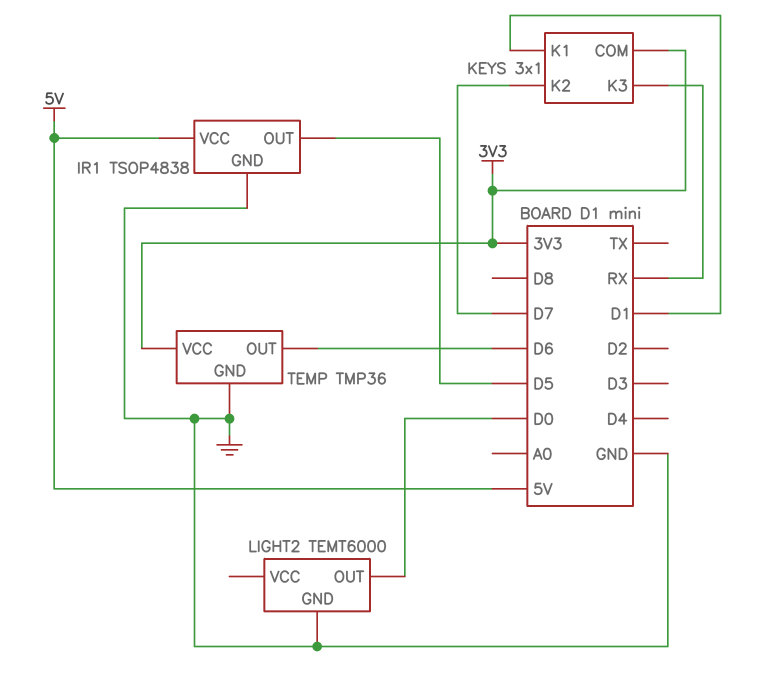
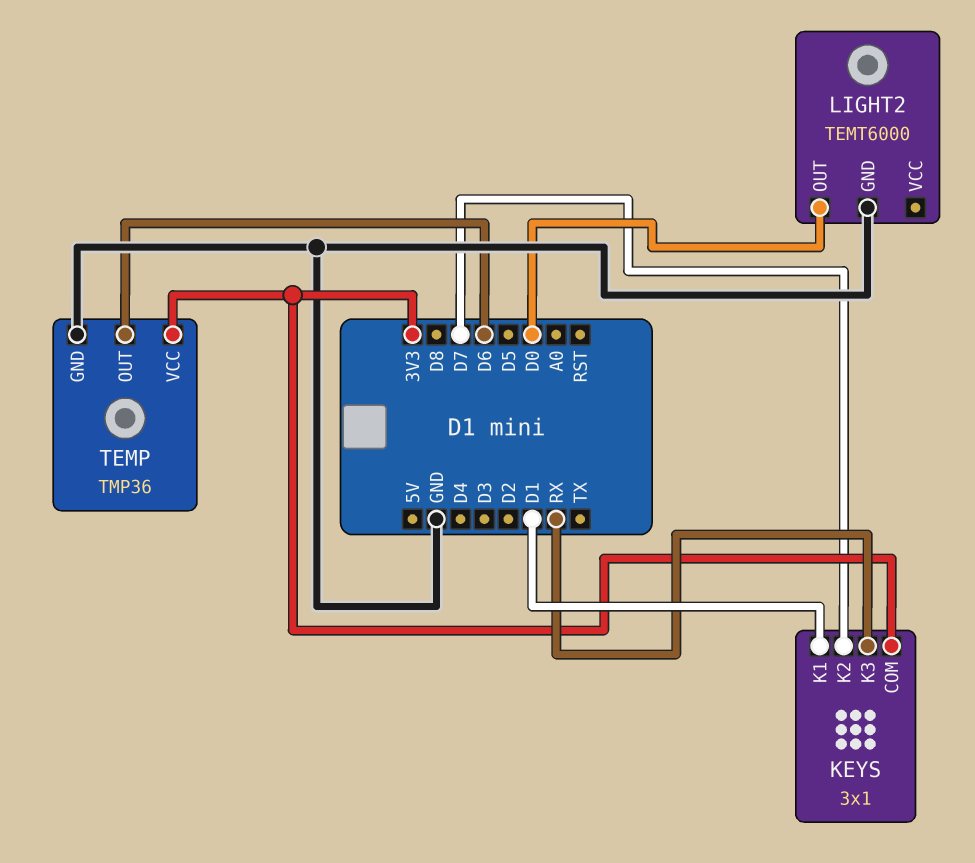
IR1: TSOP4838 -> none
IR1 pin GND: GND -> none
IR1 pin OUT: D5 -> none
IR1 pin VCC: 5V -> none

